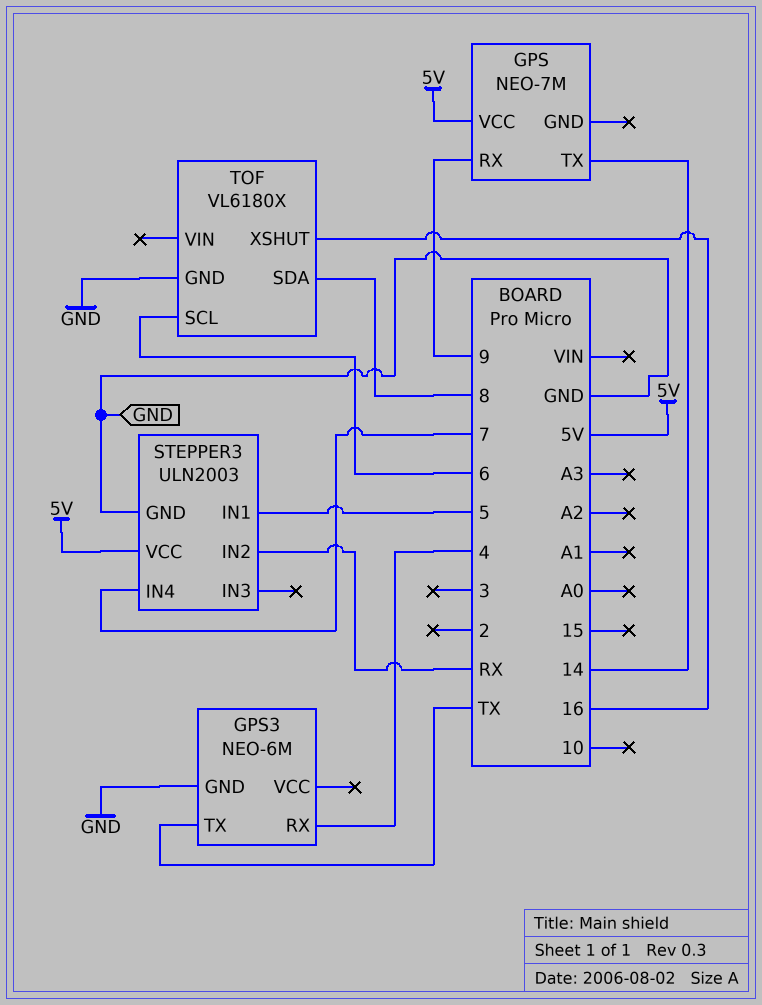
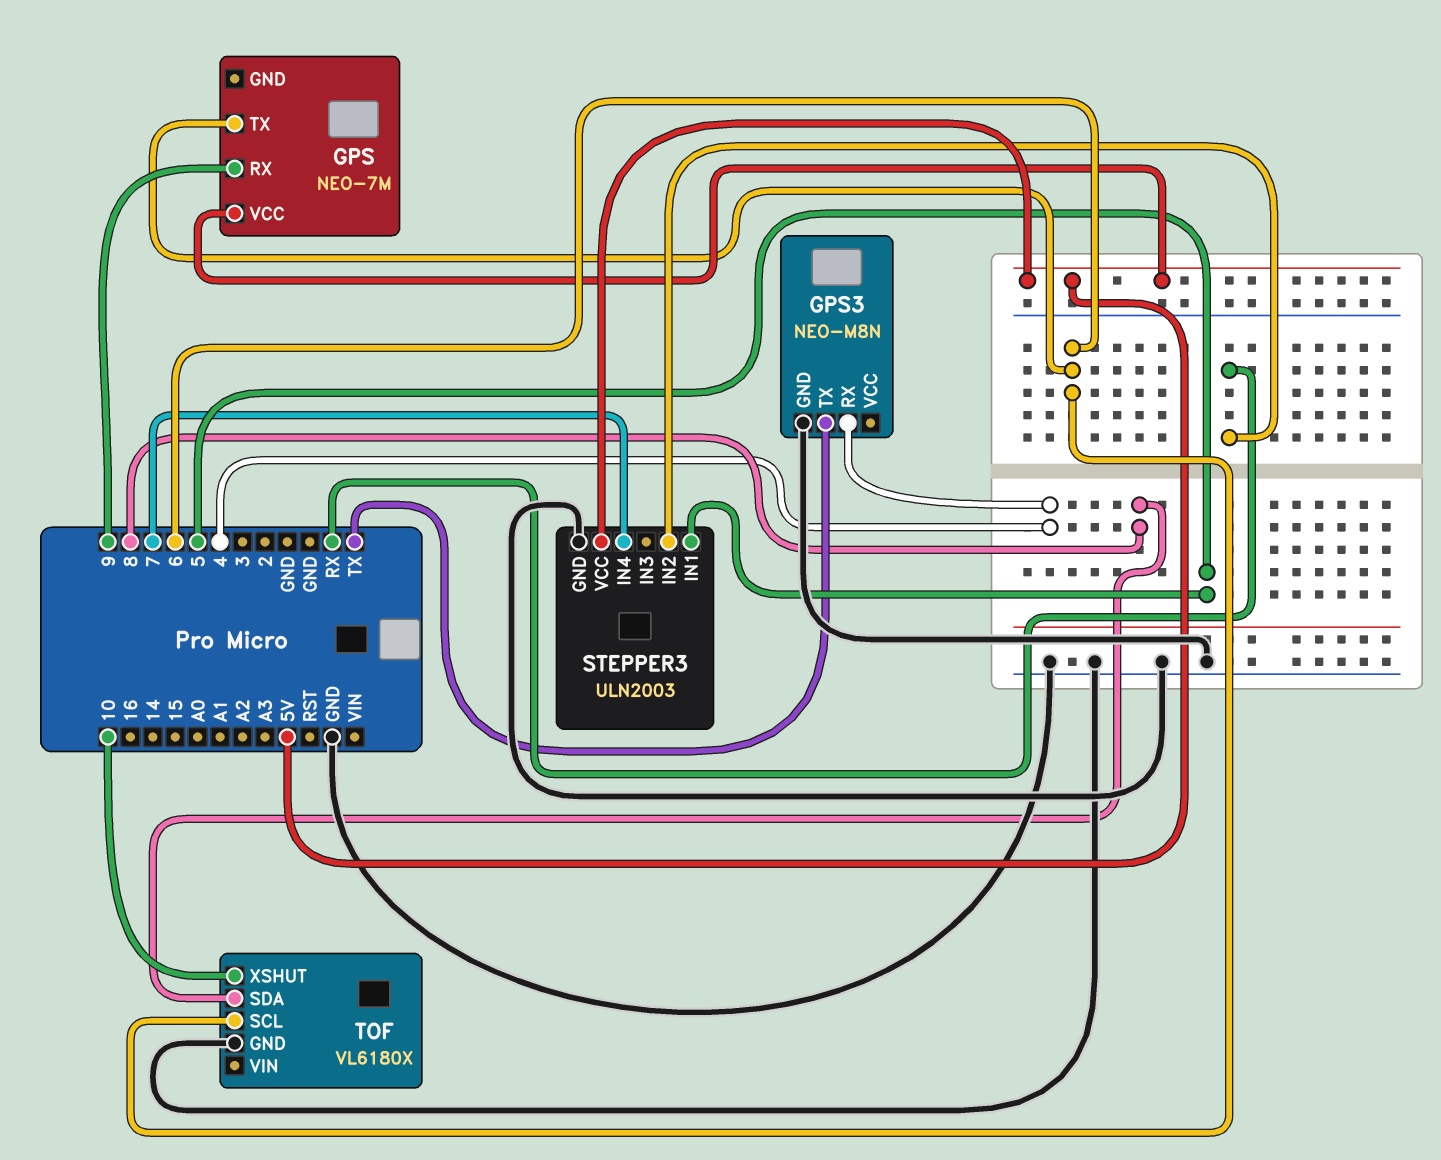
GPS pin TX: 14 -> 6
GPS3: NEO-6M -> NEO-M8N
TOF pin XSHUT: 16 -> 10

